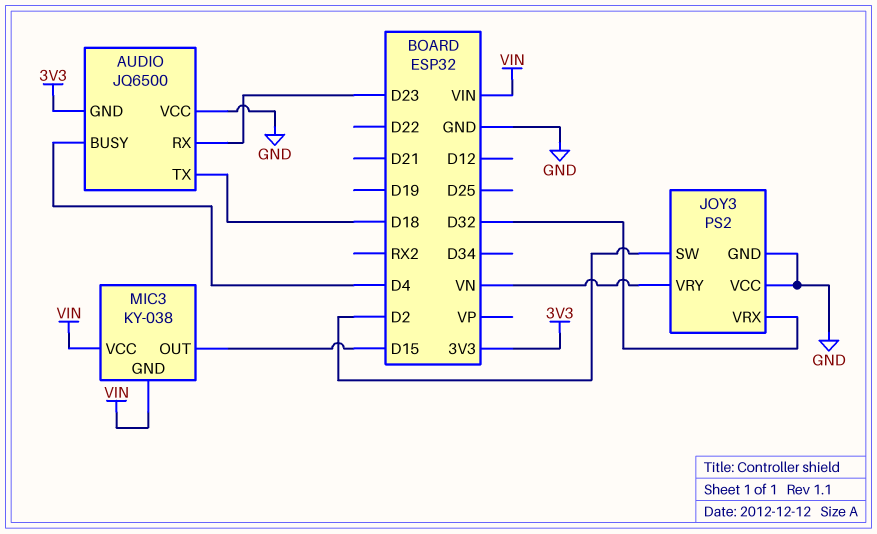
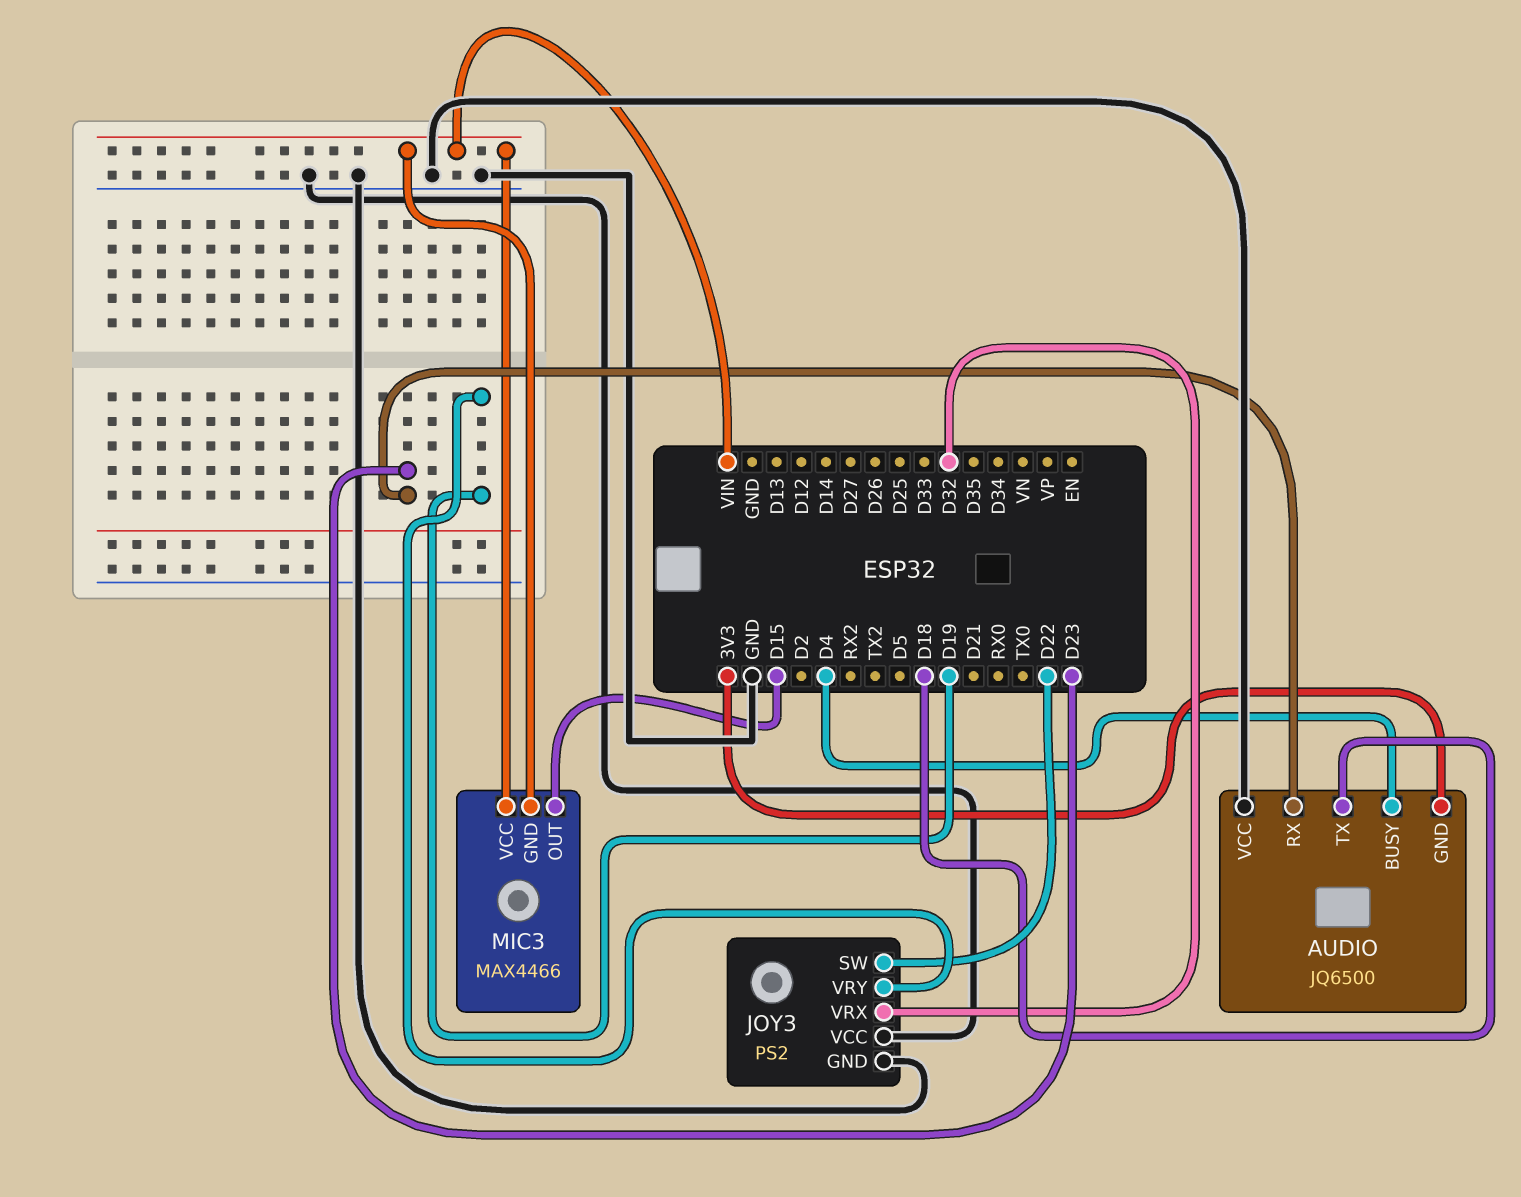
JOY3 pin SW: D2 -> D22
JOY3 pin VRY: VN -> D19
MIC3: KY-038 -> MAX4466

